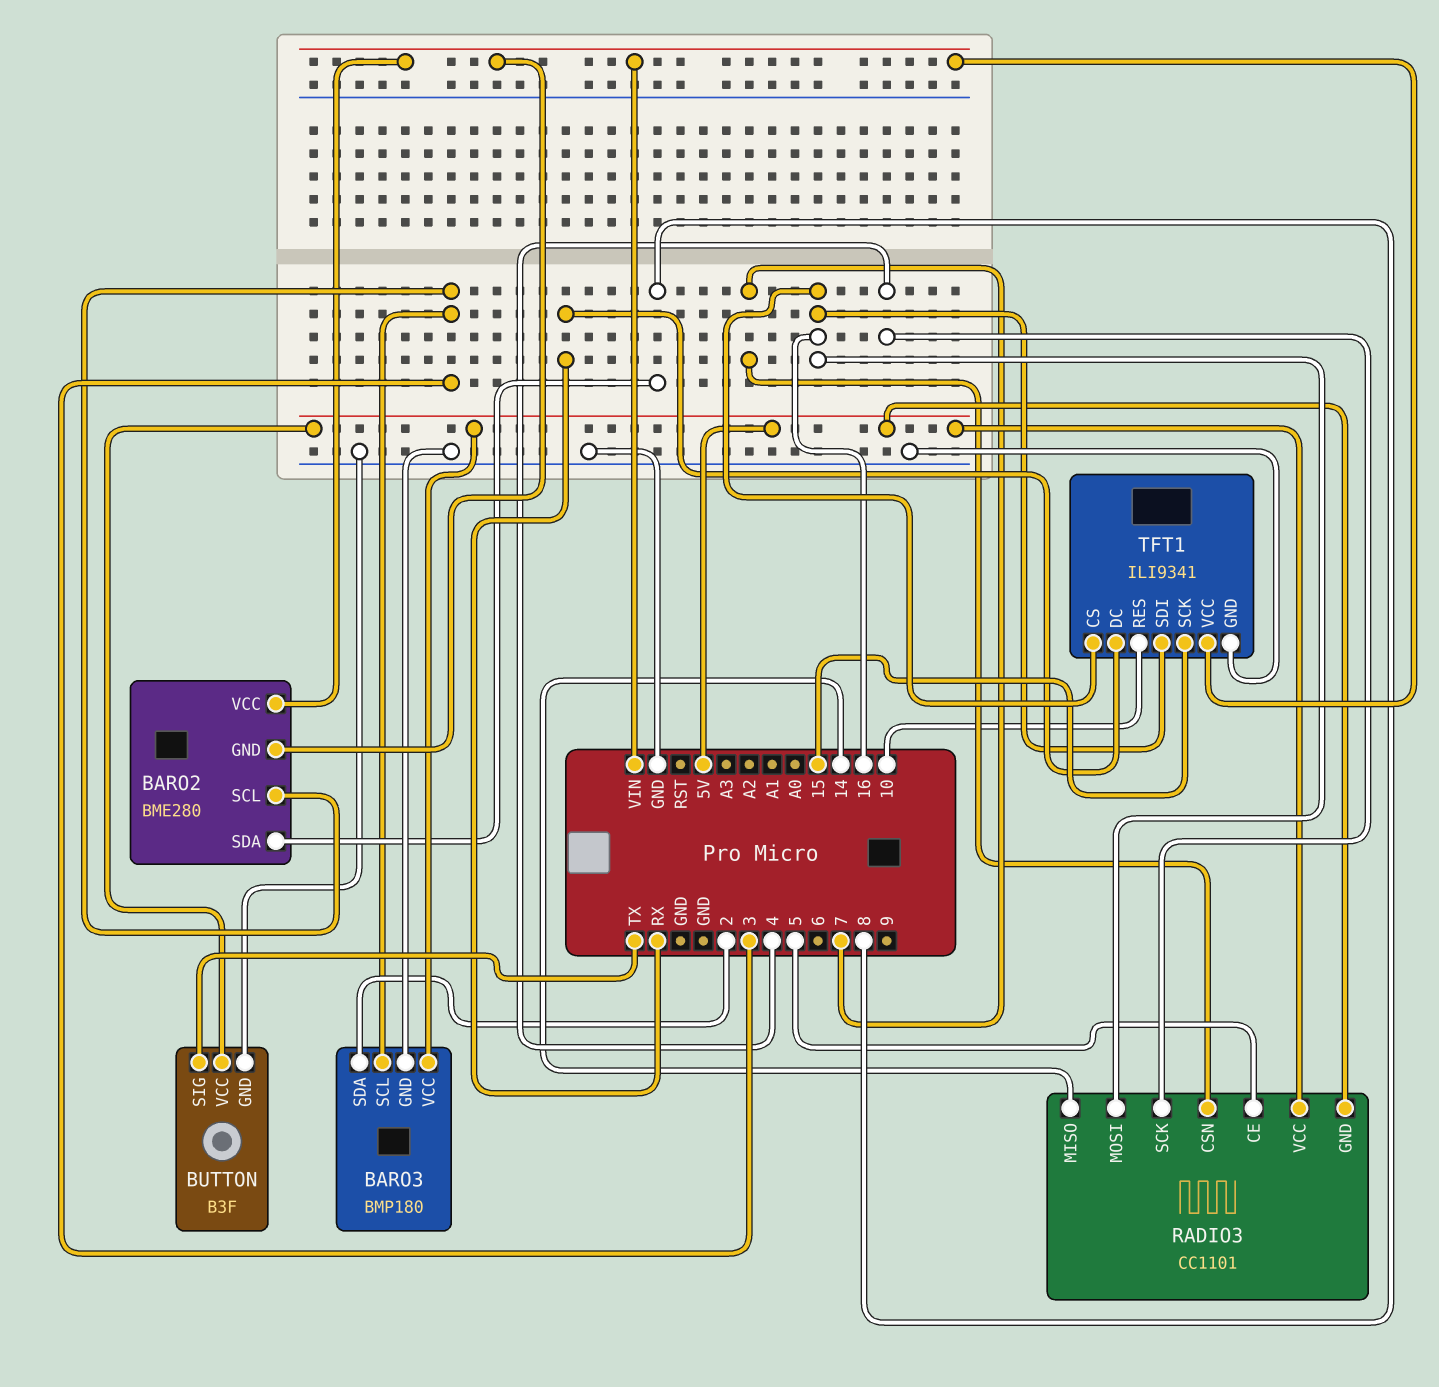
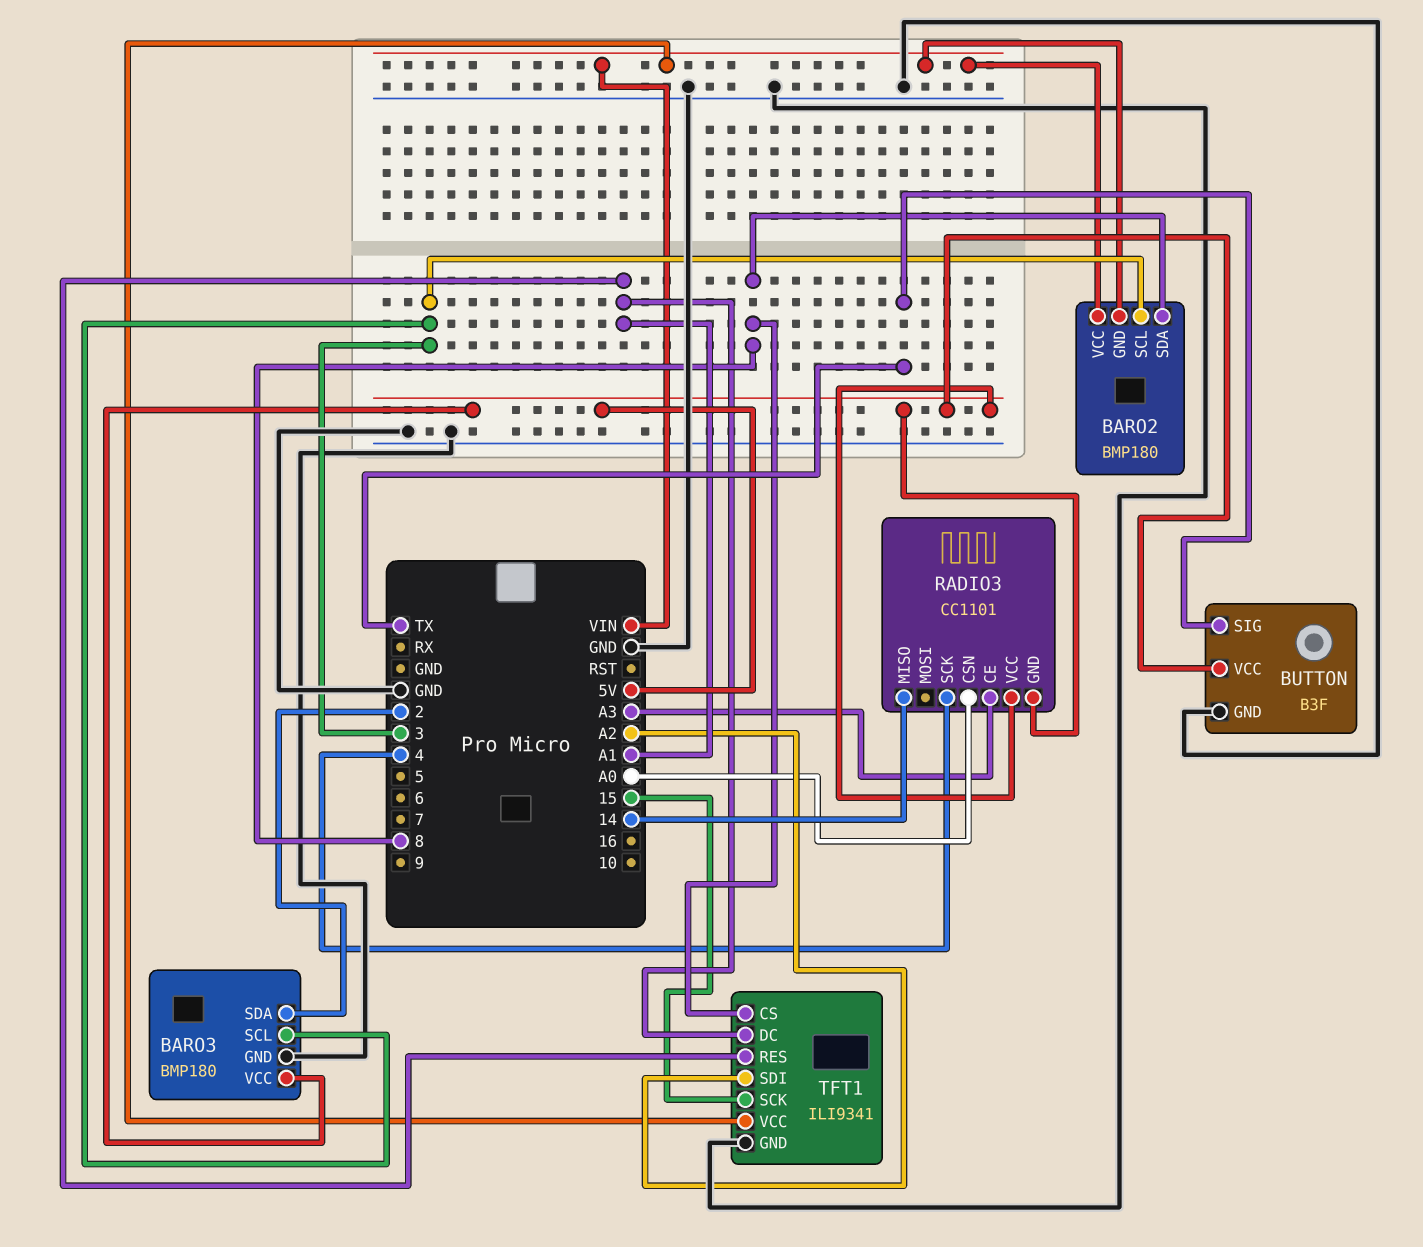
BARO2: BME280 -> BMP180
RADIO3 pin CE: 5 -> A3
RADIO3 pin CSN: 7 -> A0
RADIO3 pin MOSI: 16 -> none
TFT1 pin CS: 16 -> 8
TFT1 pin DC: RX -> A1
TFT1 pin RES: 10 -> A1
TFT1 pin SDI: 16 -> A2

